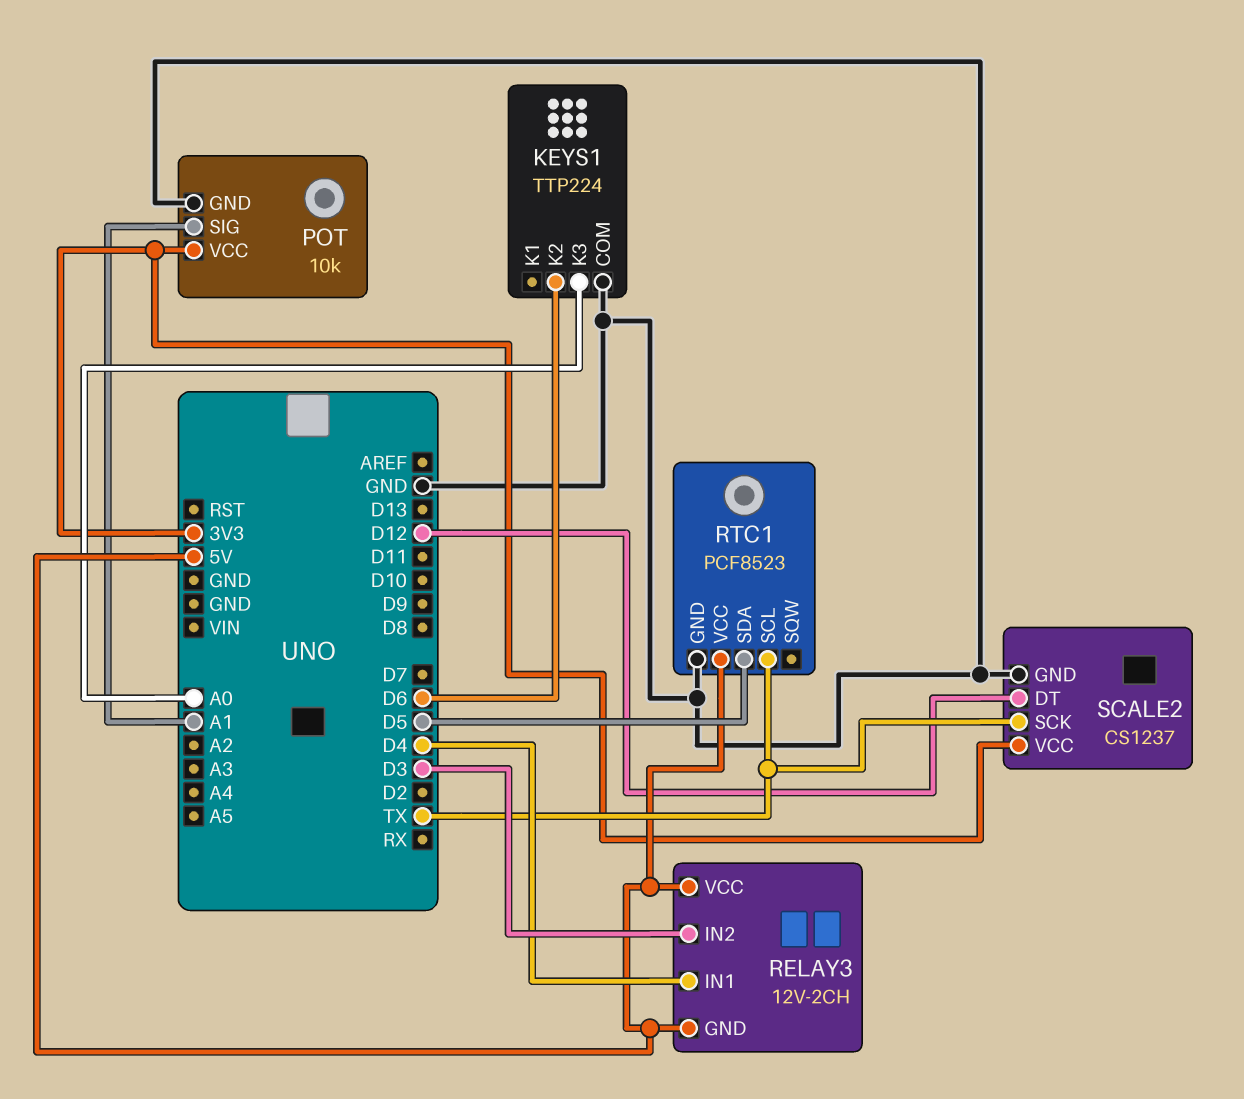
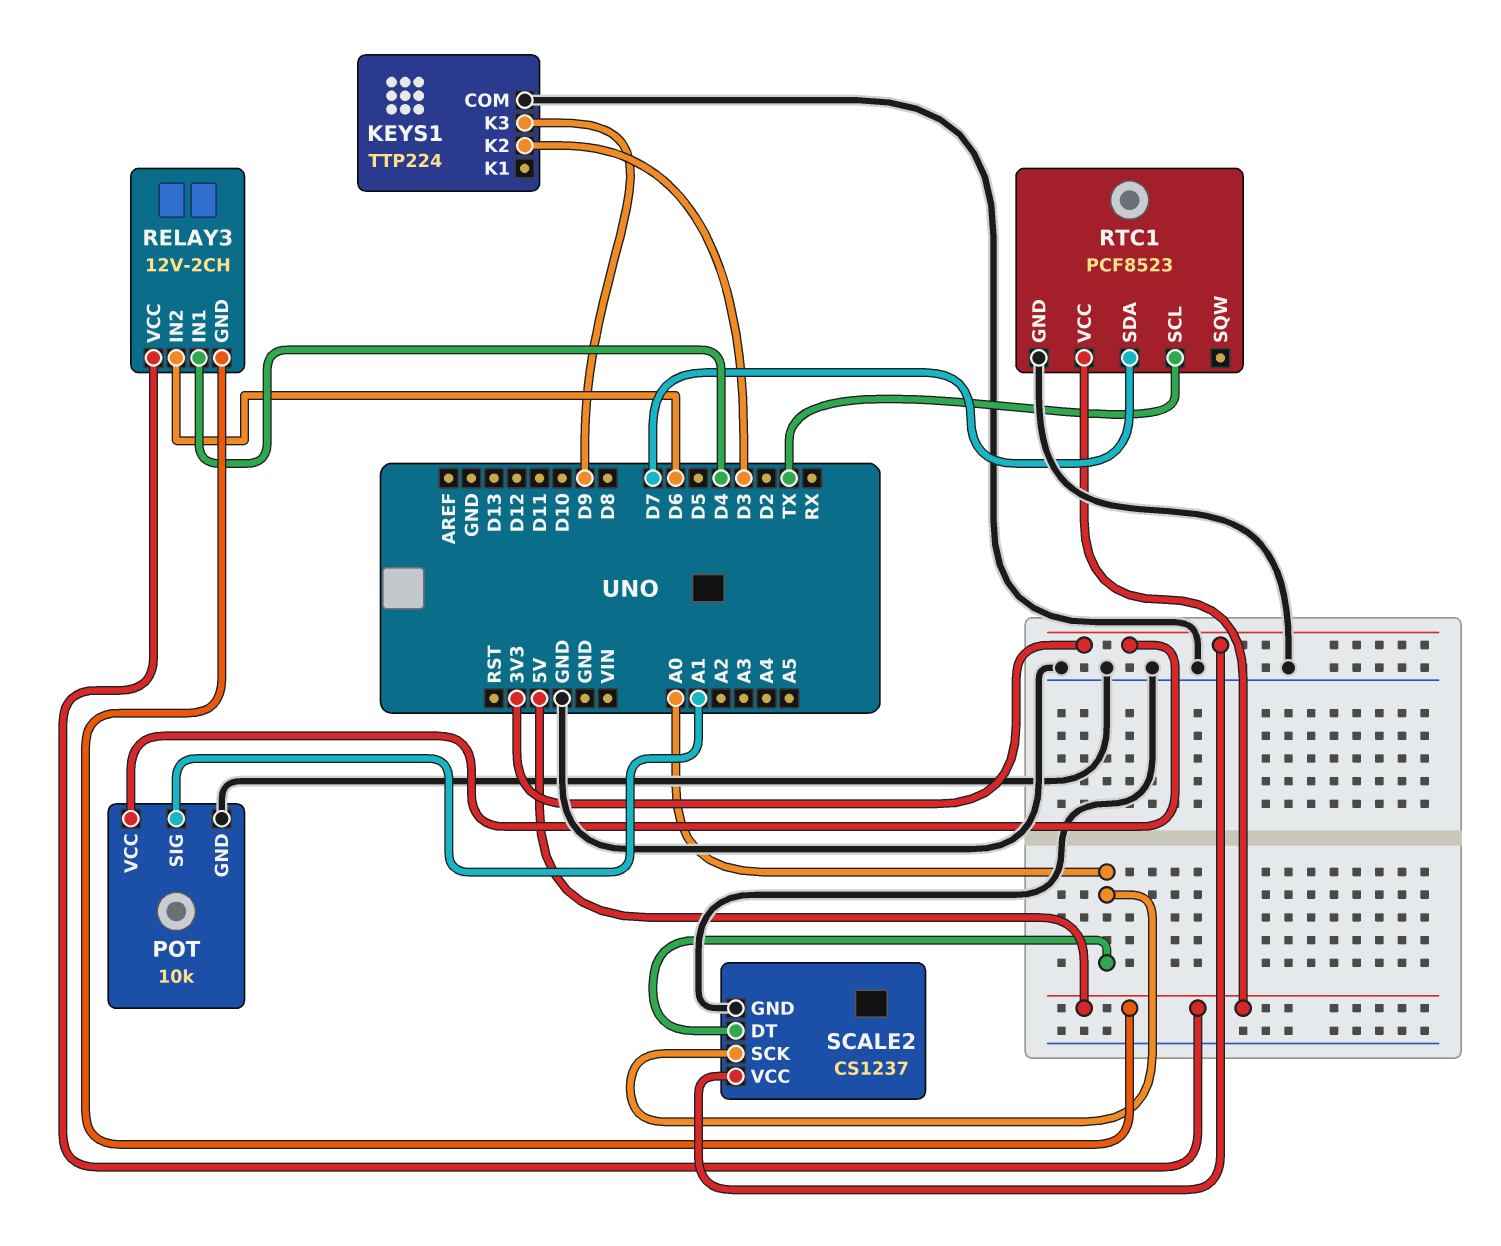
KEYS1 pin K2: D6 -> D3
KEYS1 pin K3: A0 -> D9
RELAY3 pin IN2: D3 -> D6
RTC1 pin SDA: D5 -> D7
SCALE2 pin DT: D12 -> A0
SCALE2 pin SCK: TX -> A0

